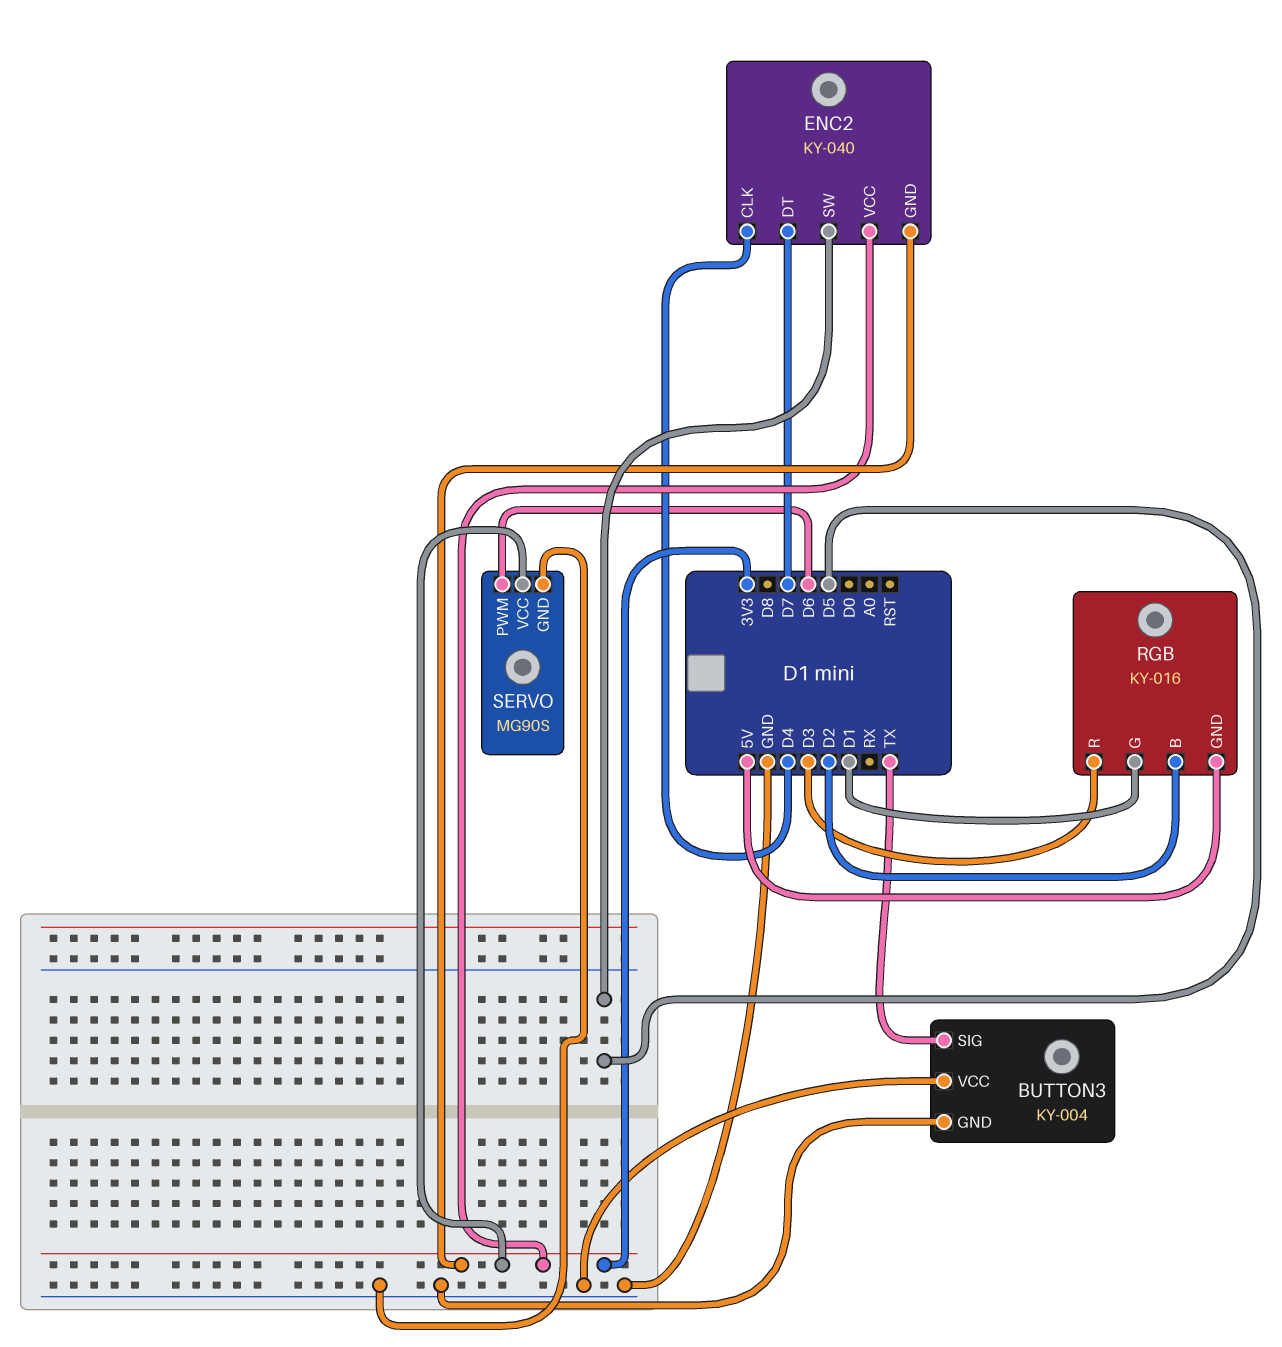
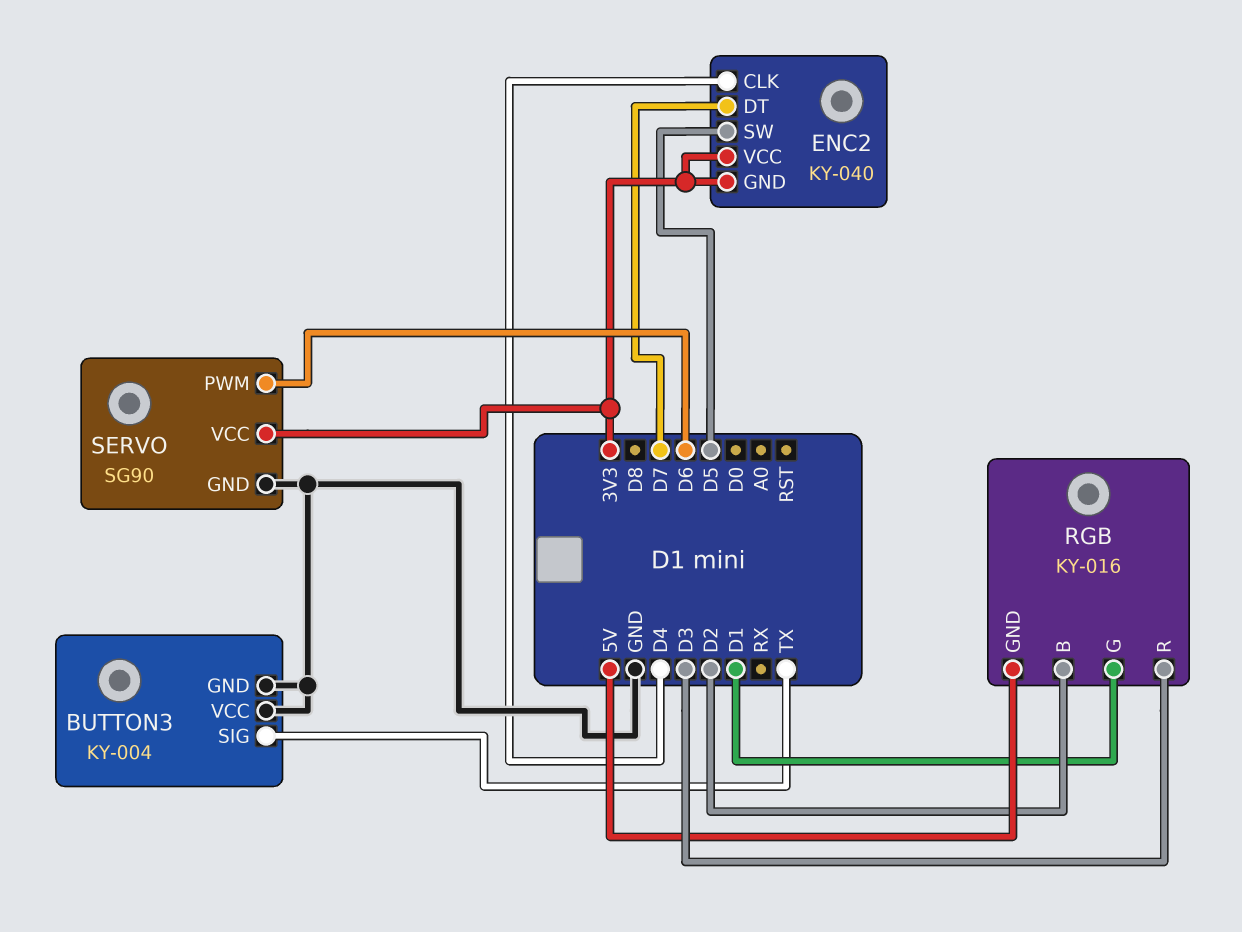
SERVO: MG90S -> SG90

